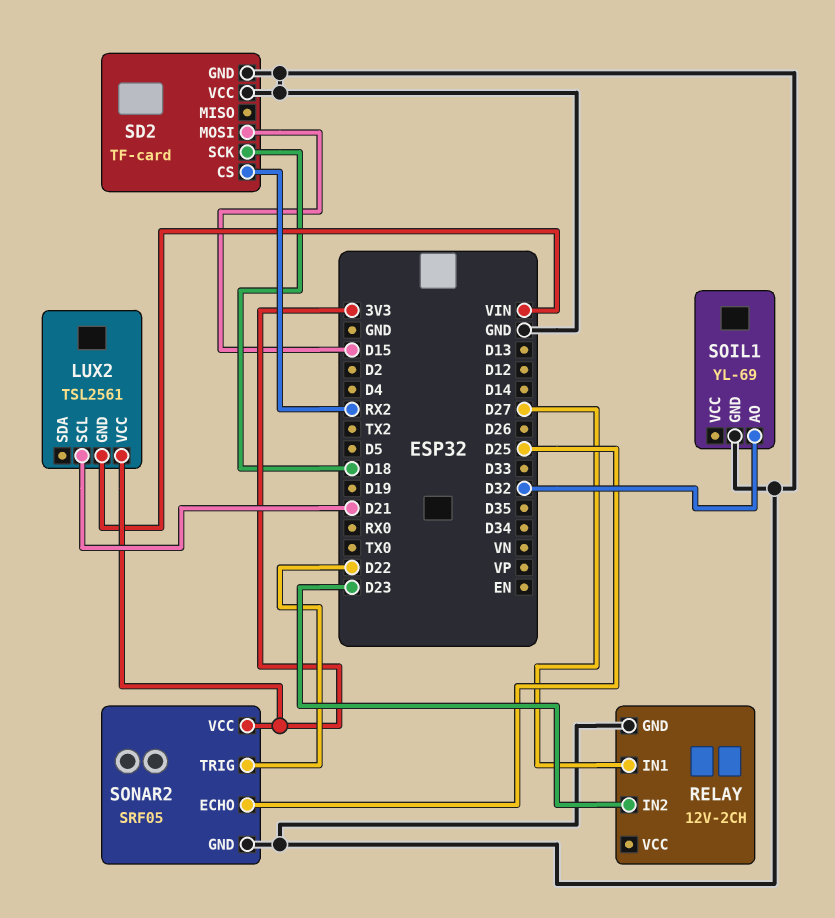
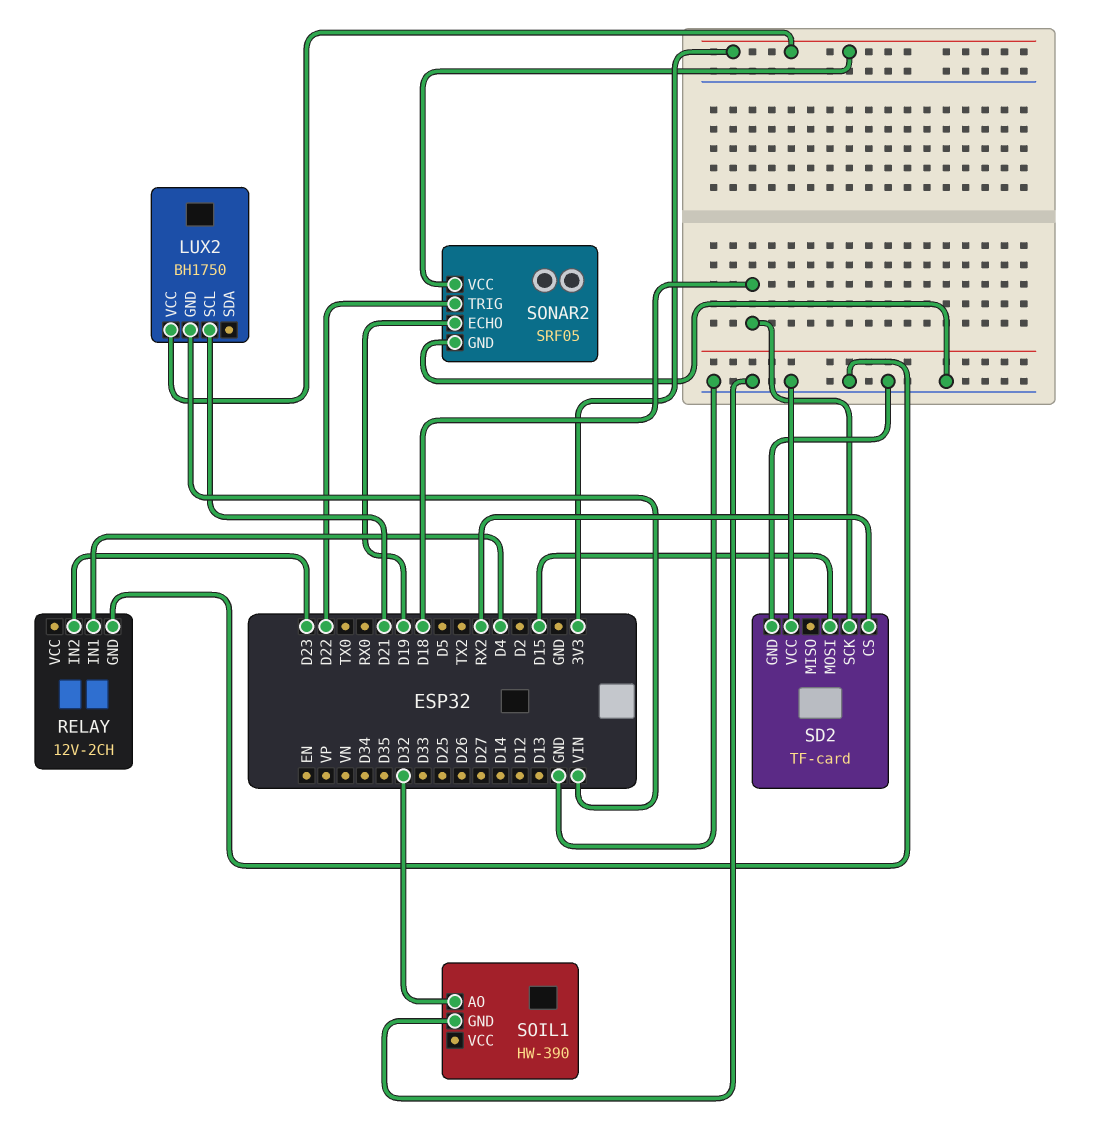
LUX2: TSL2561 -> BH1750
RELAY pin IN1: D27 -> D4
SOIL1: YL-69 -> HW-390
SONAR2 pin ECHO: D25 -> D19

